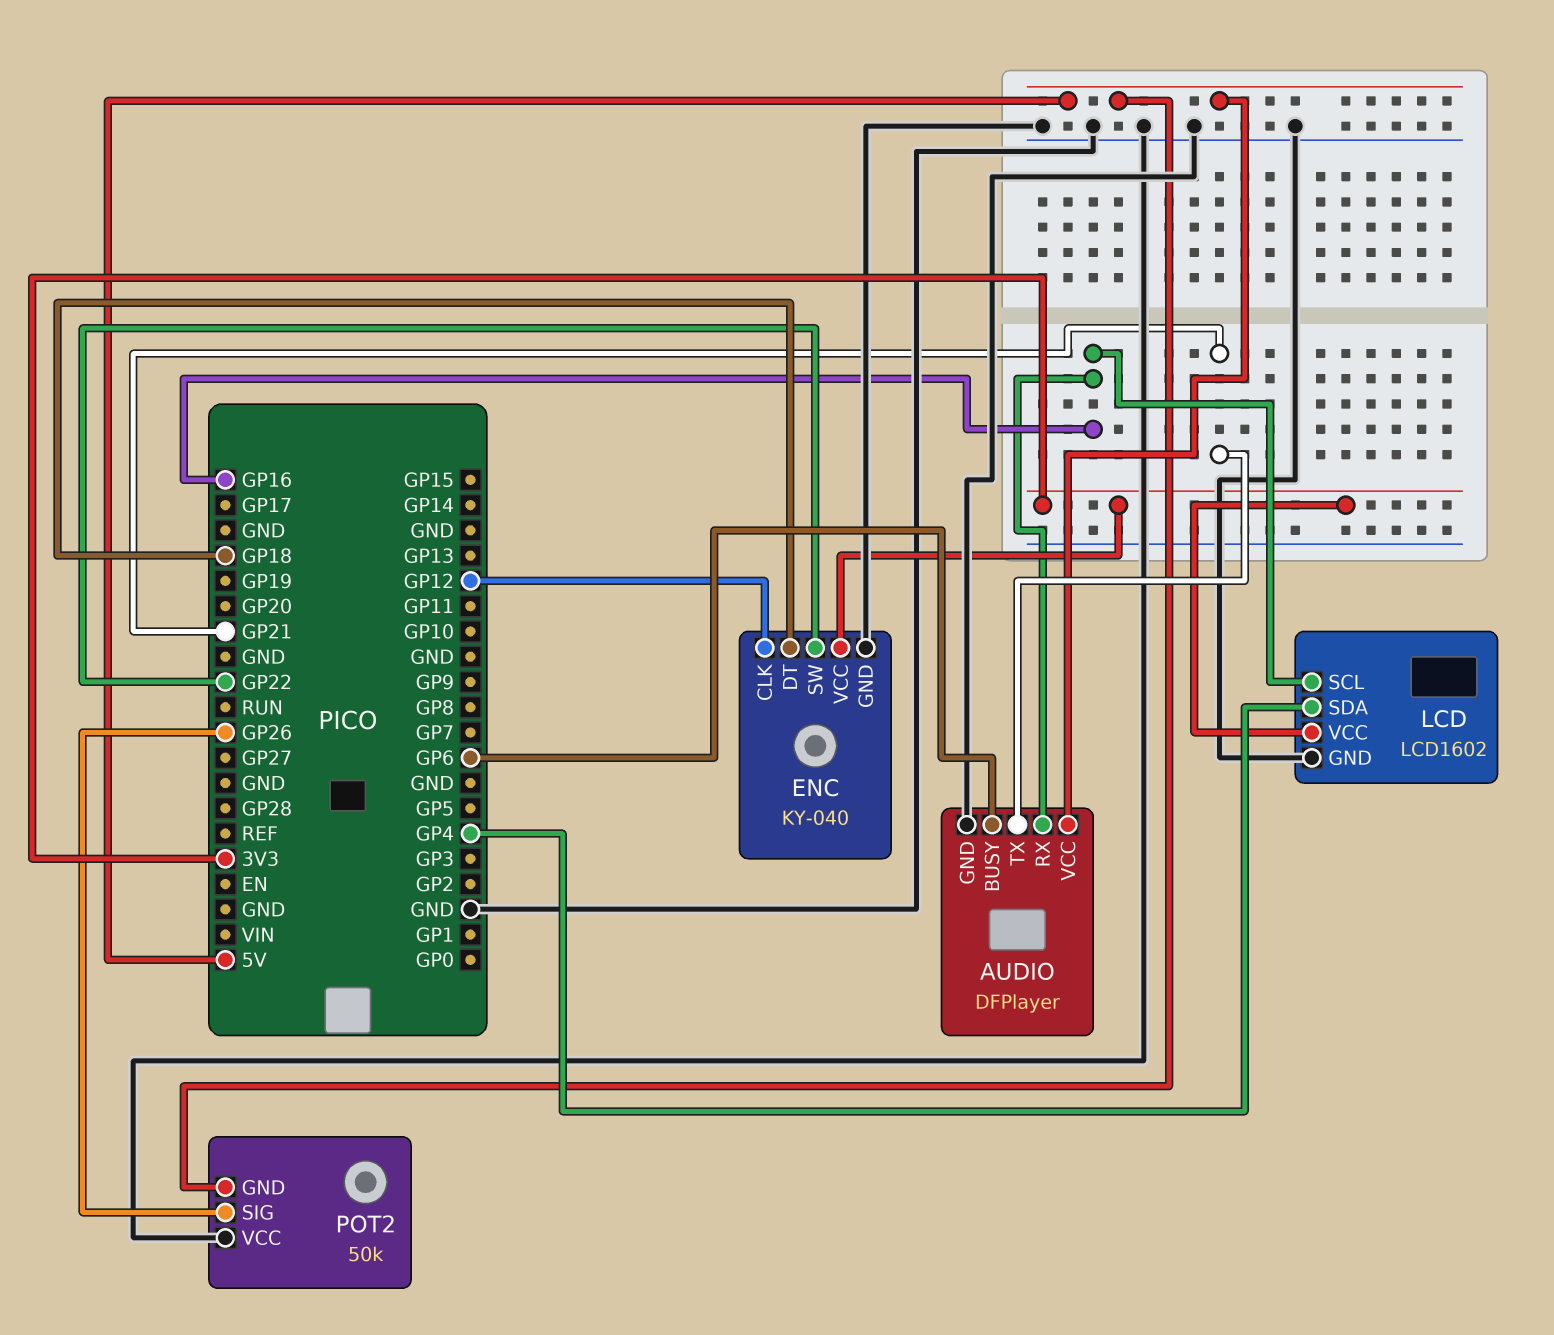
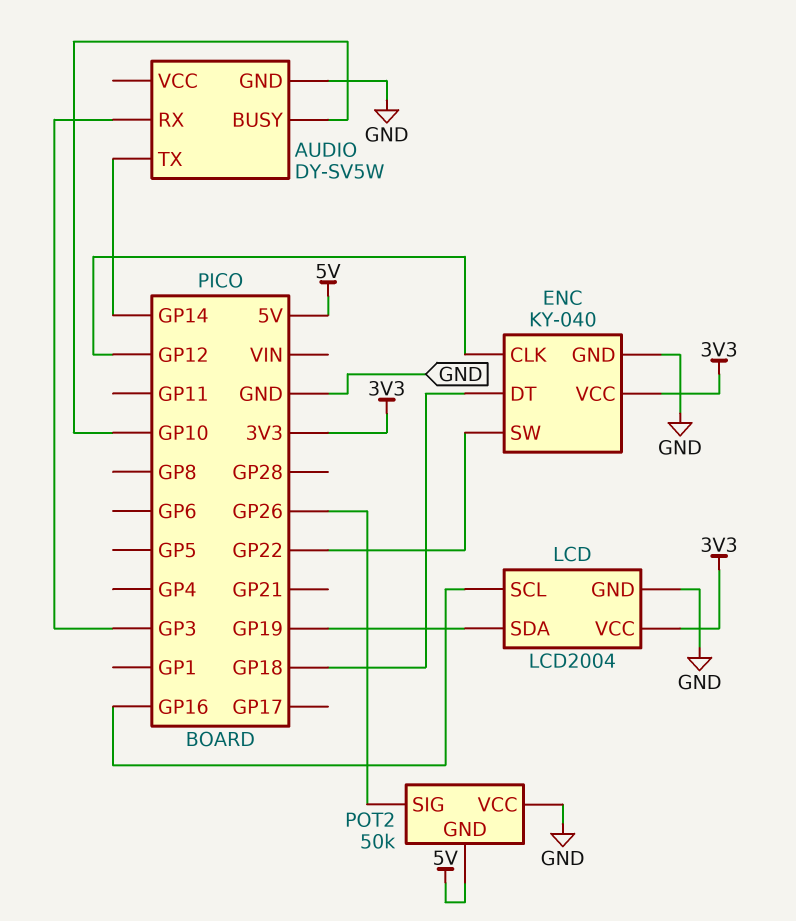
AUDIO: DFPlayer -> DY-SV5W
AUDIO pin BUSY: GP6 -> GP10
AUDIO pin RX: GP16 -> GP3
AUDIO pin TX: GP21 -> GP14
AUDIO pin VCC: 5V -> none
LCD: LCD1602 -> LCD2004
LCD pin SDA: GP4 -> GP19

